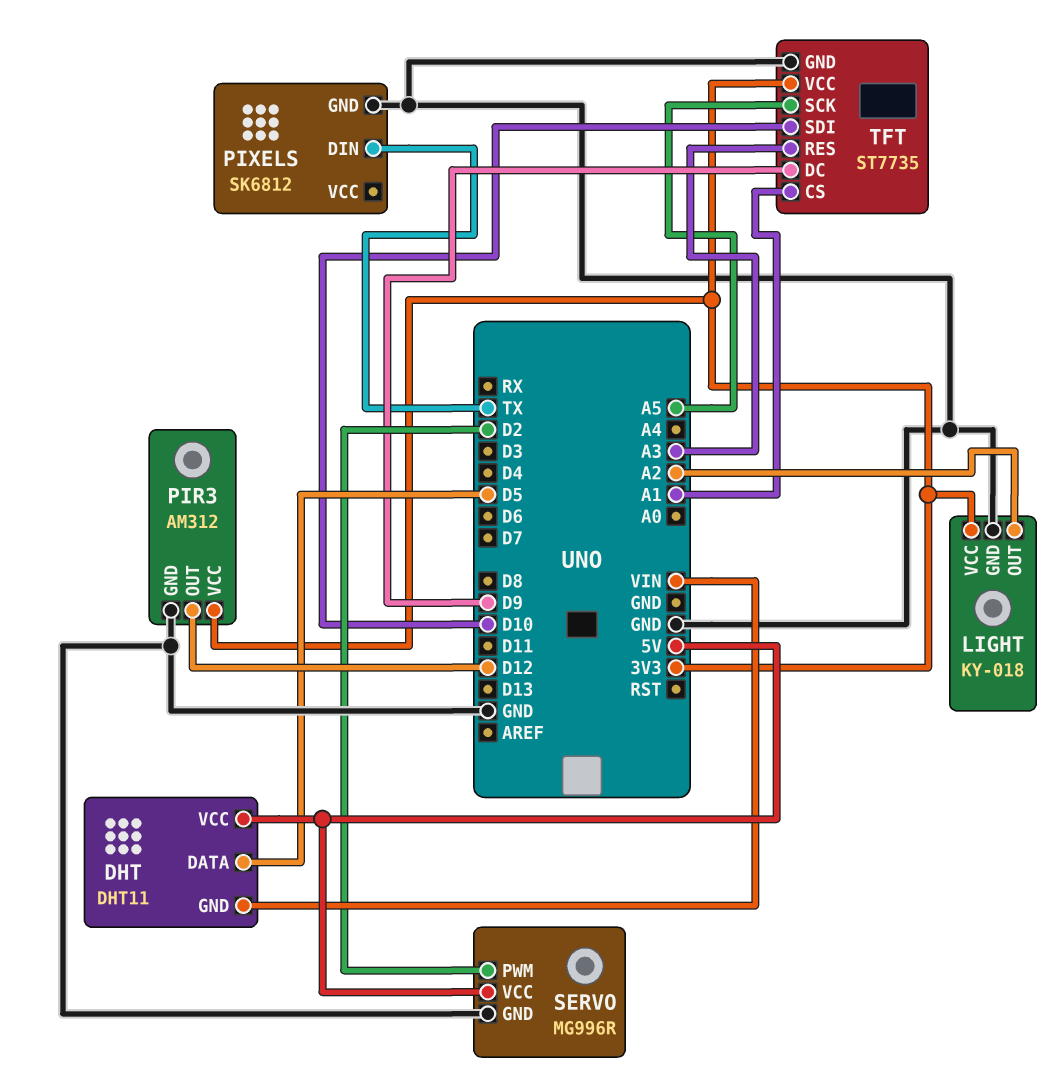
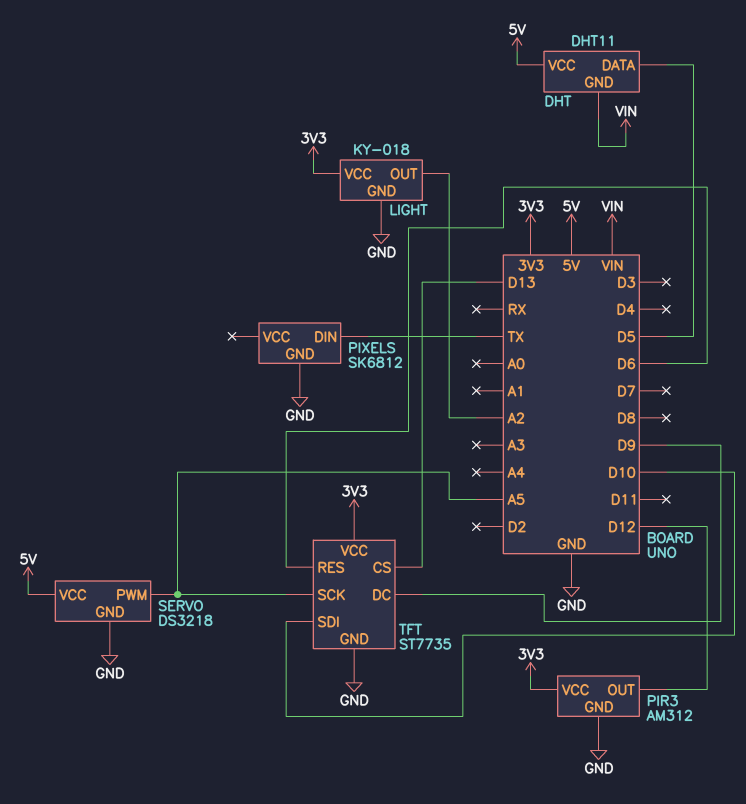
SERVO: MG996R -> DS3218
SERVO pin PWM: D2 -> A5
TFT pin CS: A1 -> D13
TFT pin RES: A3 -> D6

